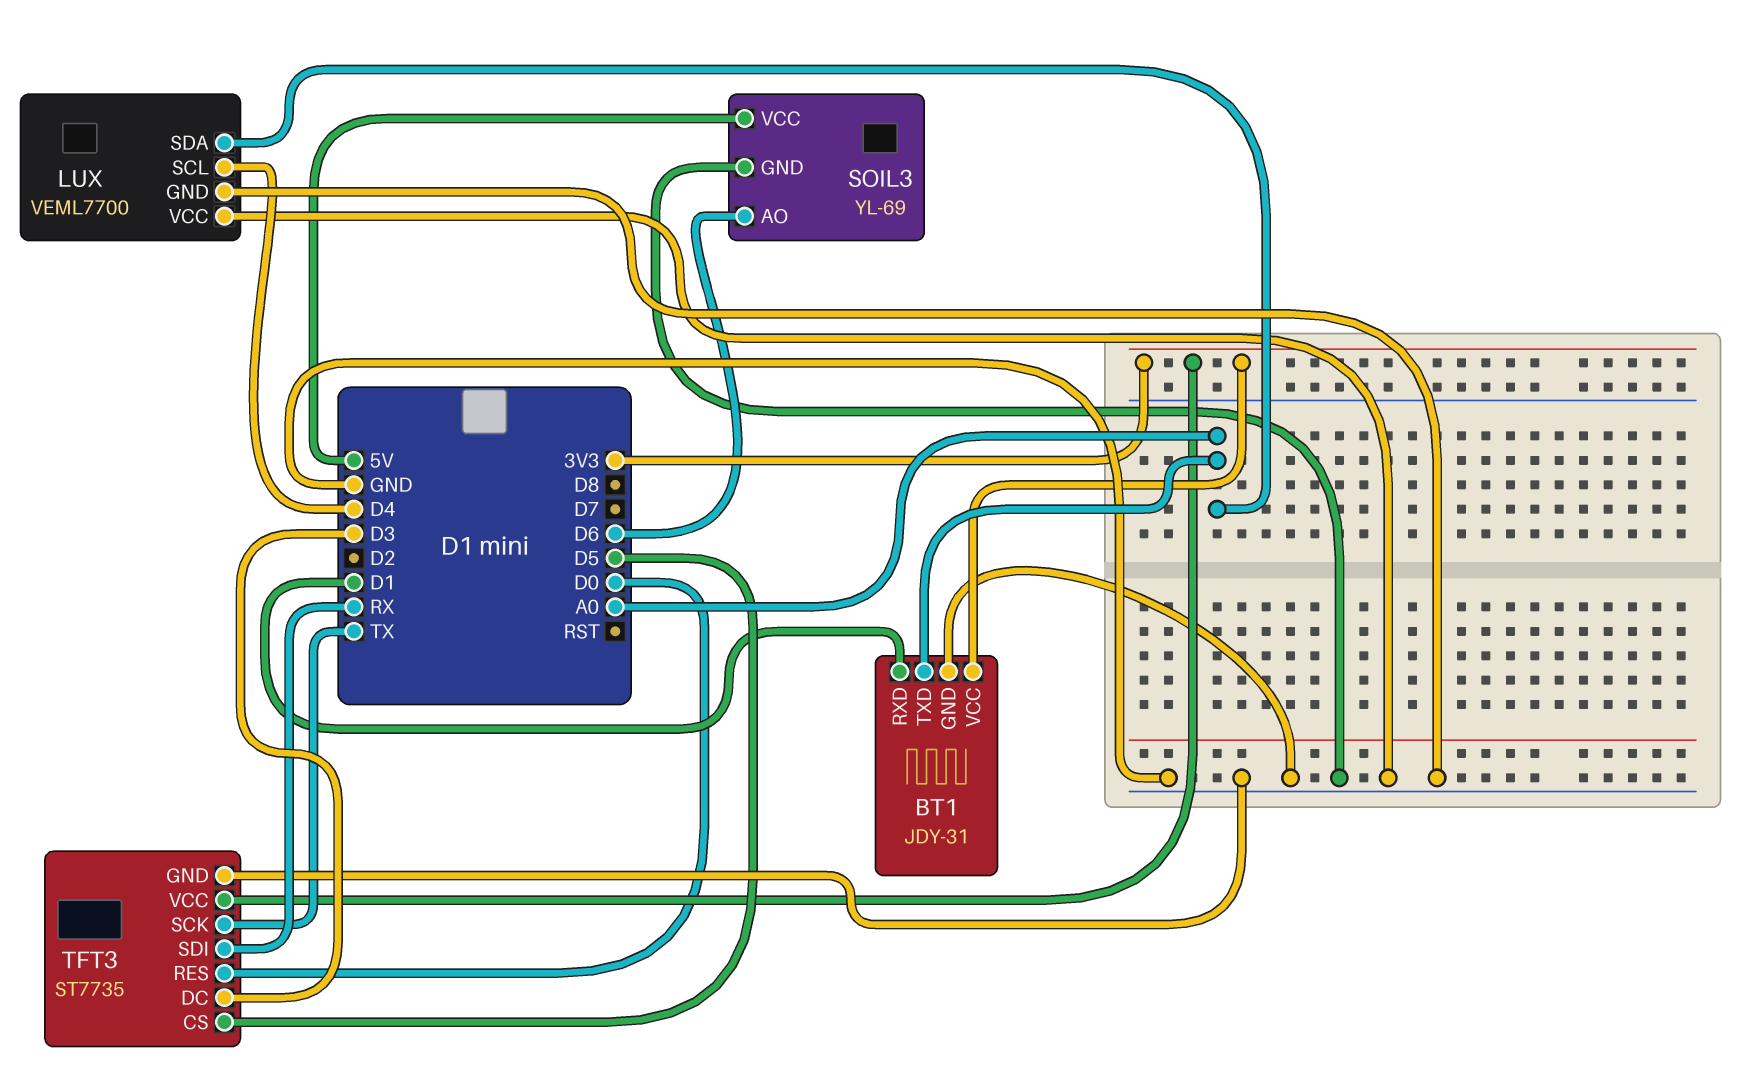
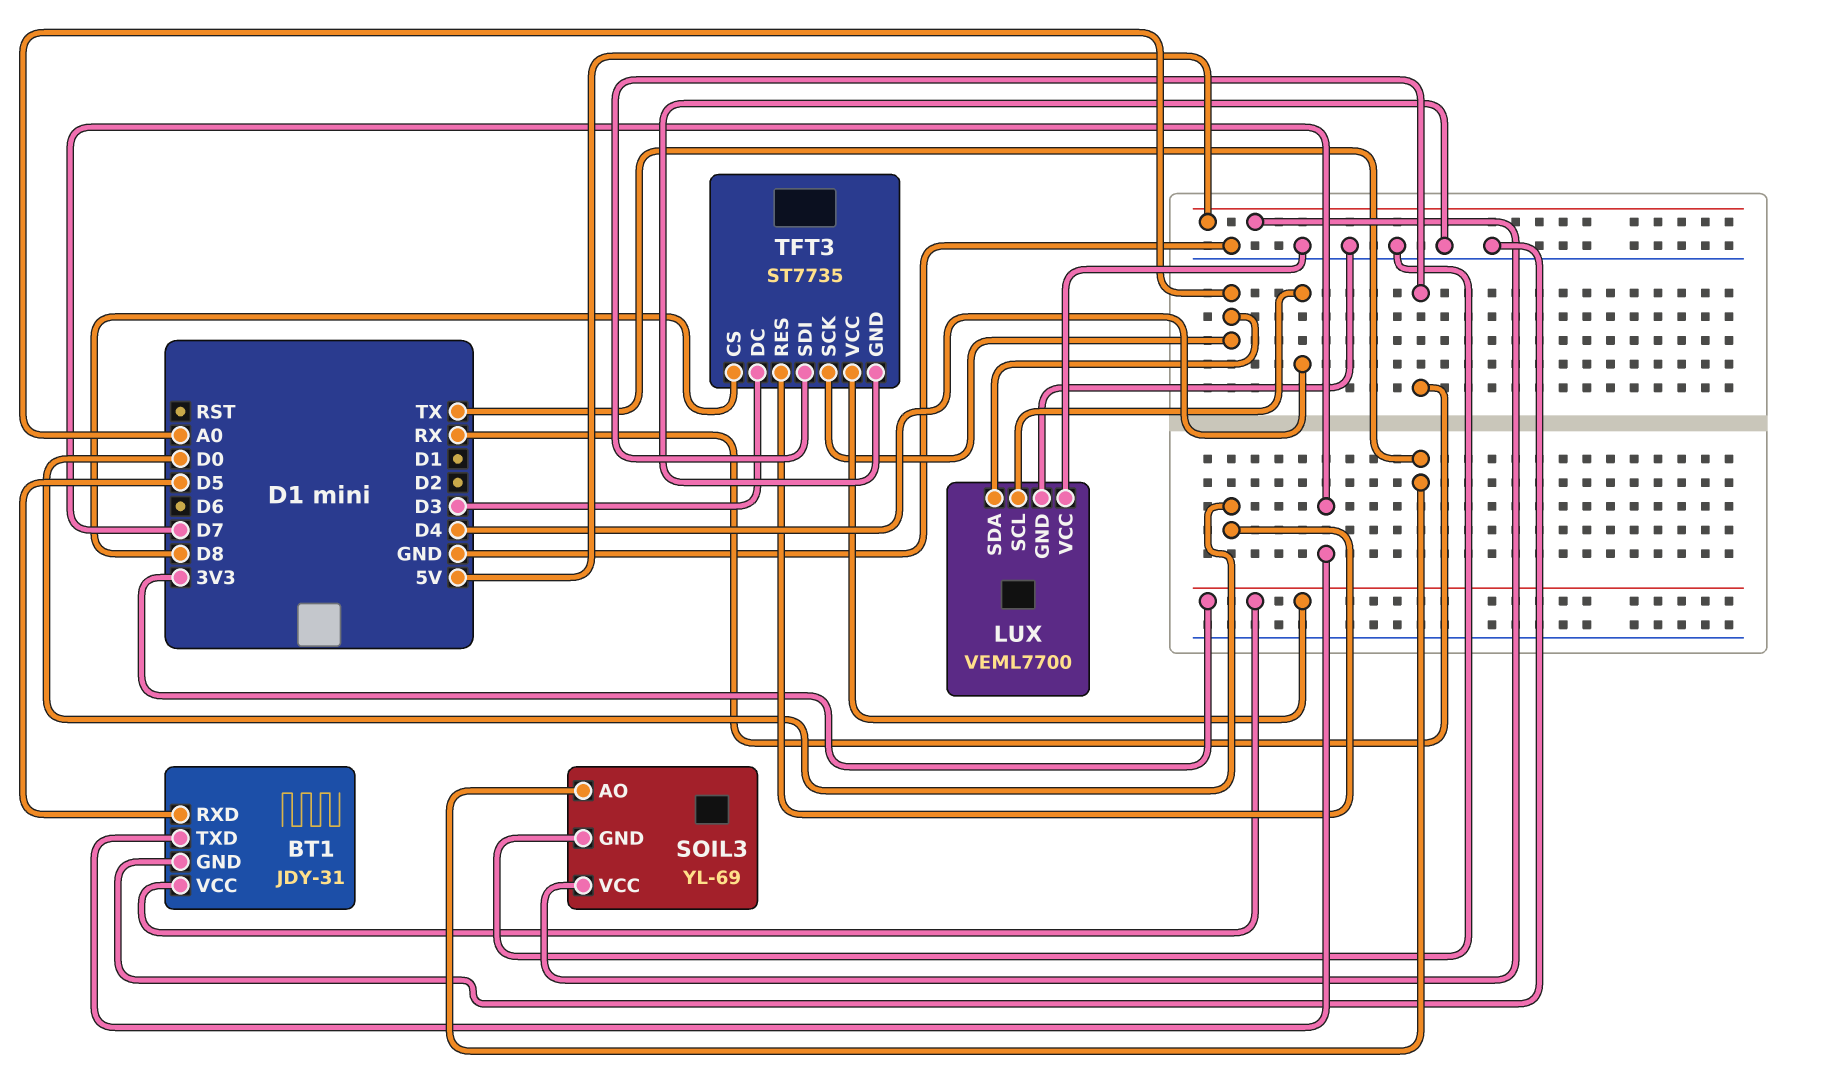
BT1 pin RXD: D1 -> D5
BT1 pin TXD: A0 -> D7
SOIL3 pin AO: D6 -> TX
TFT3 pin CS: D5 -> D8
TFT3 pin SCK: TX -> A0

